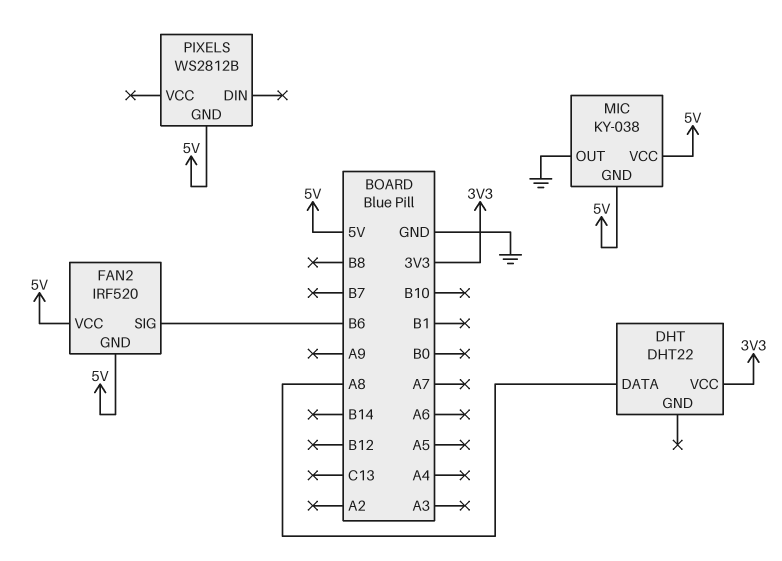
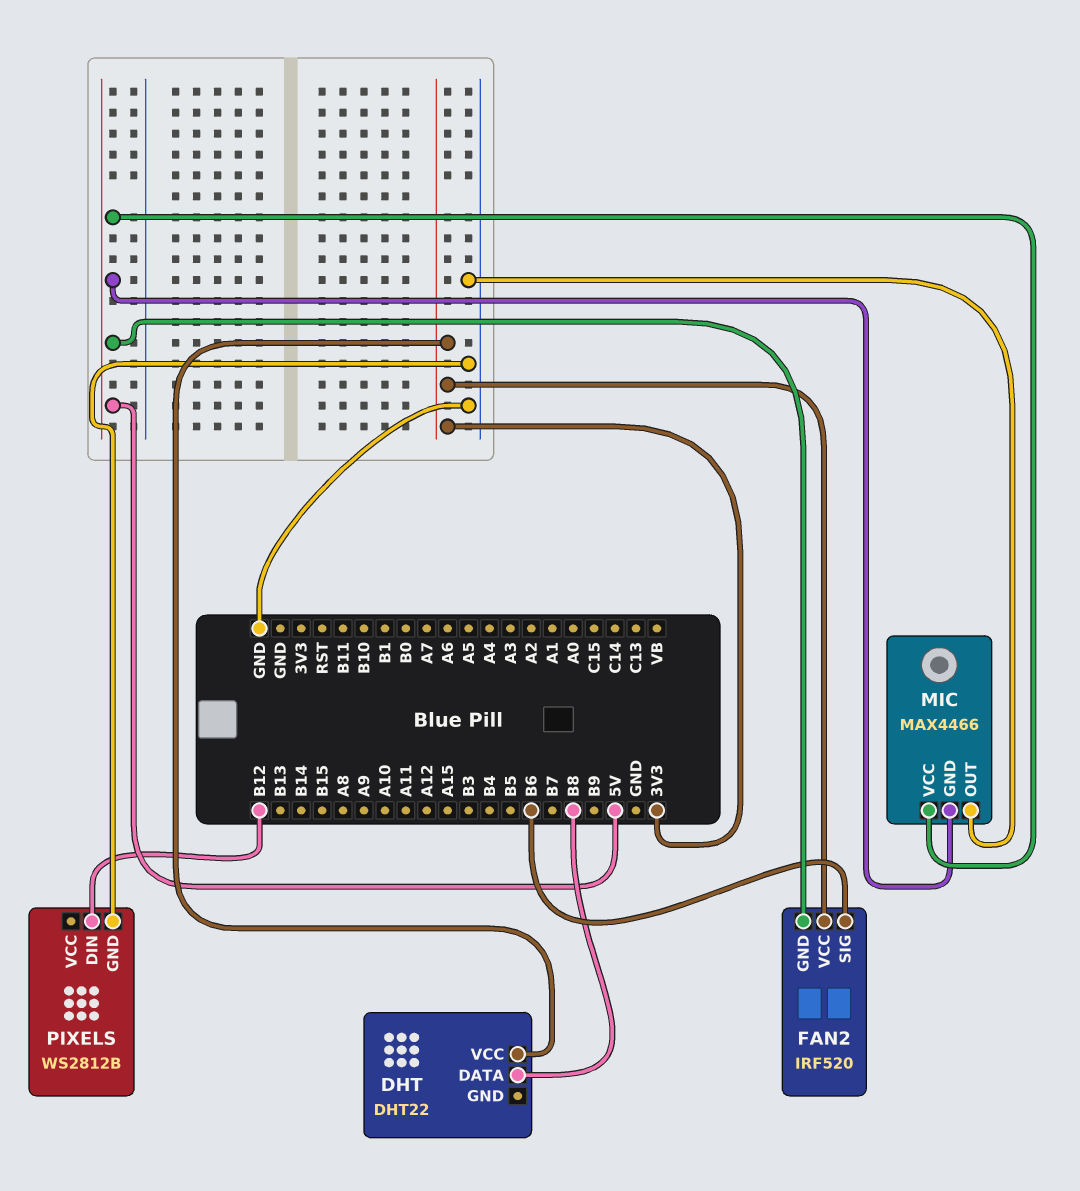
DHT pin DATA: A8 -> B8
FAN2 pin VCC: 5V -> 3V3
MIC: KY-038 -> MAX4466
PIXELS pin DIN: none -> B12
PIXELS pin GND: 5V -> GND

